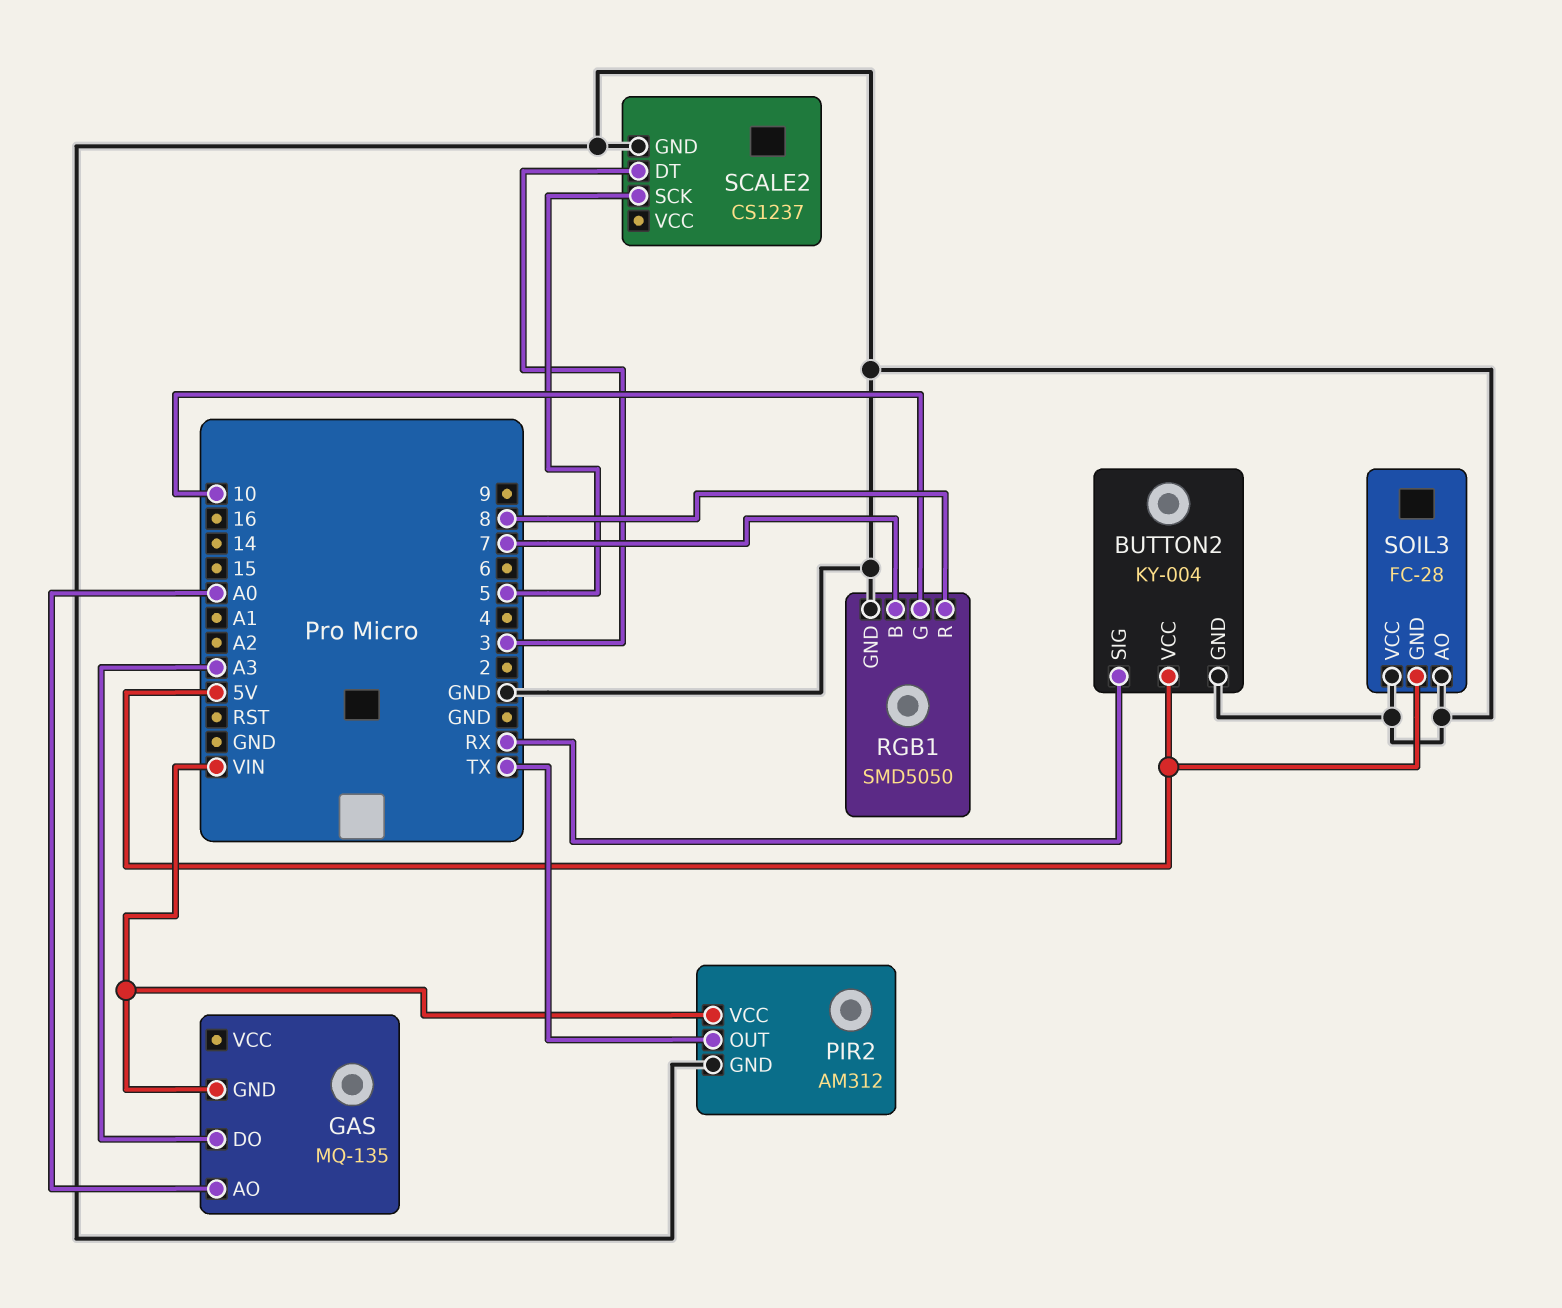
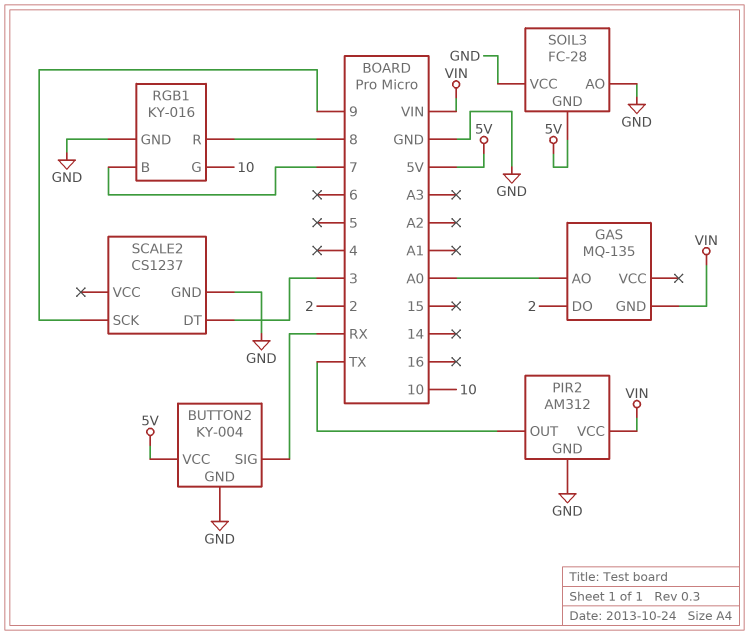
GAS pin DO: A3 -> 2
RGB1: SMD5050 -> KY-016
SCALE2 pin SCK: 5 -> 9

